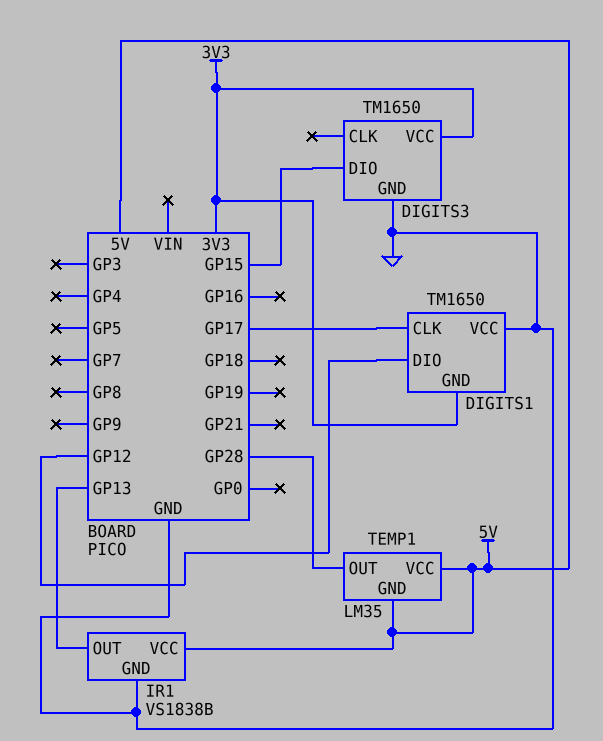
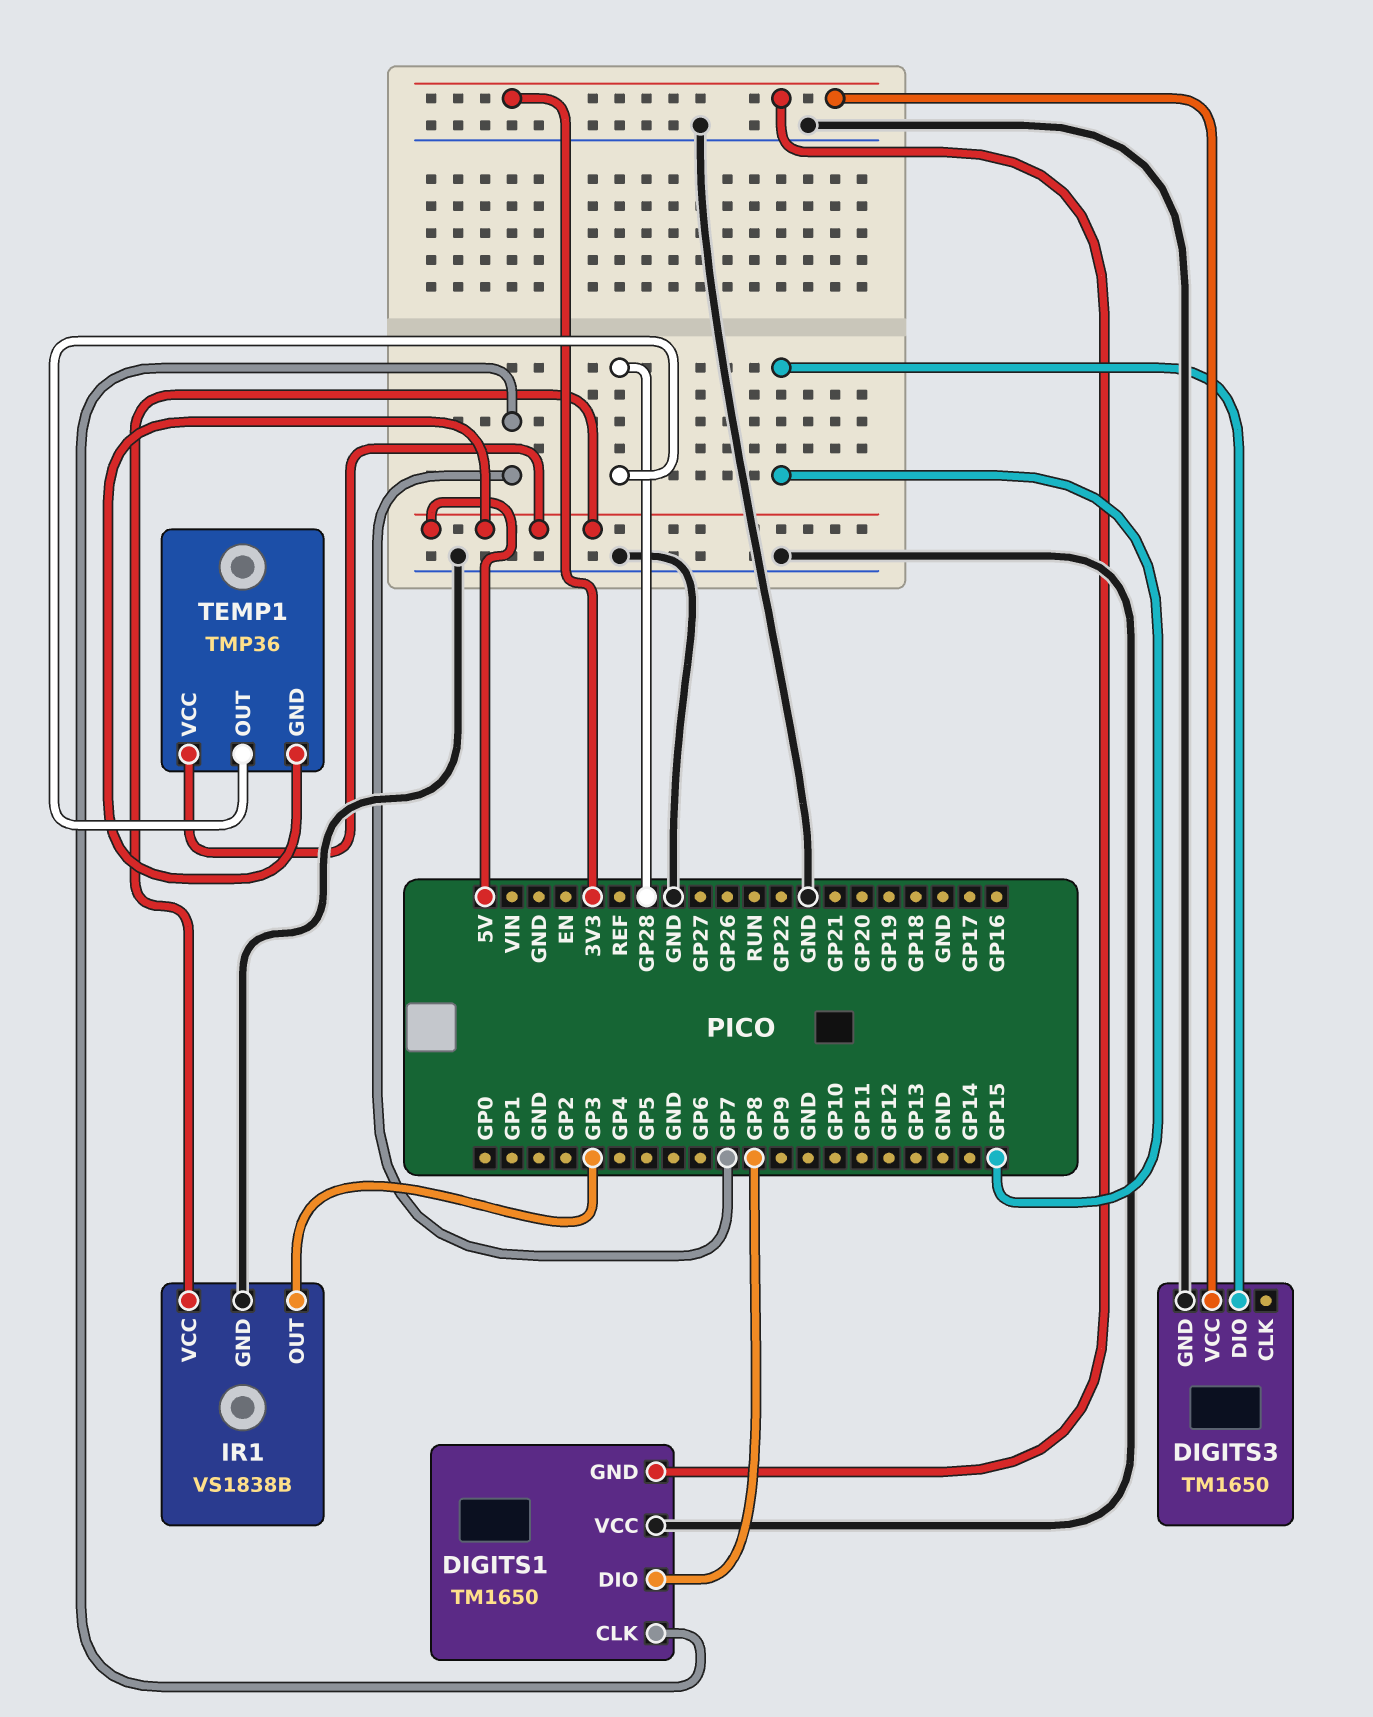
DIGITS1 pin CLK: GP17 -> GP7
DIGITS1 pin DIO: GP12 -> GP8
IR1 pin OUT: GP13 -> GP3
TEMP1: LM35 -> TMP36

